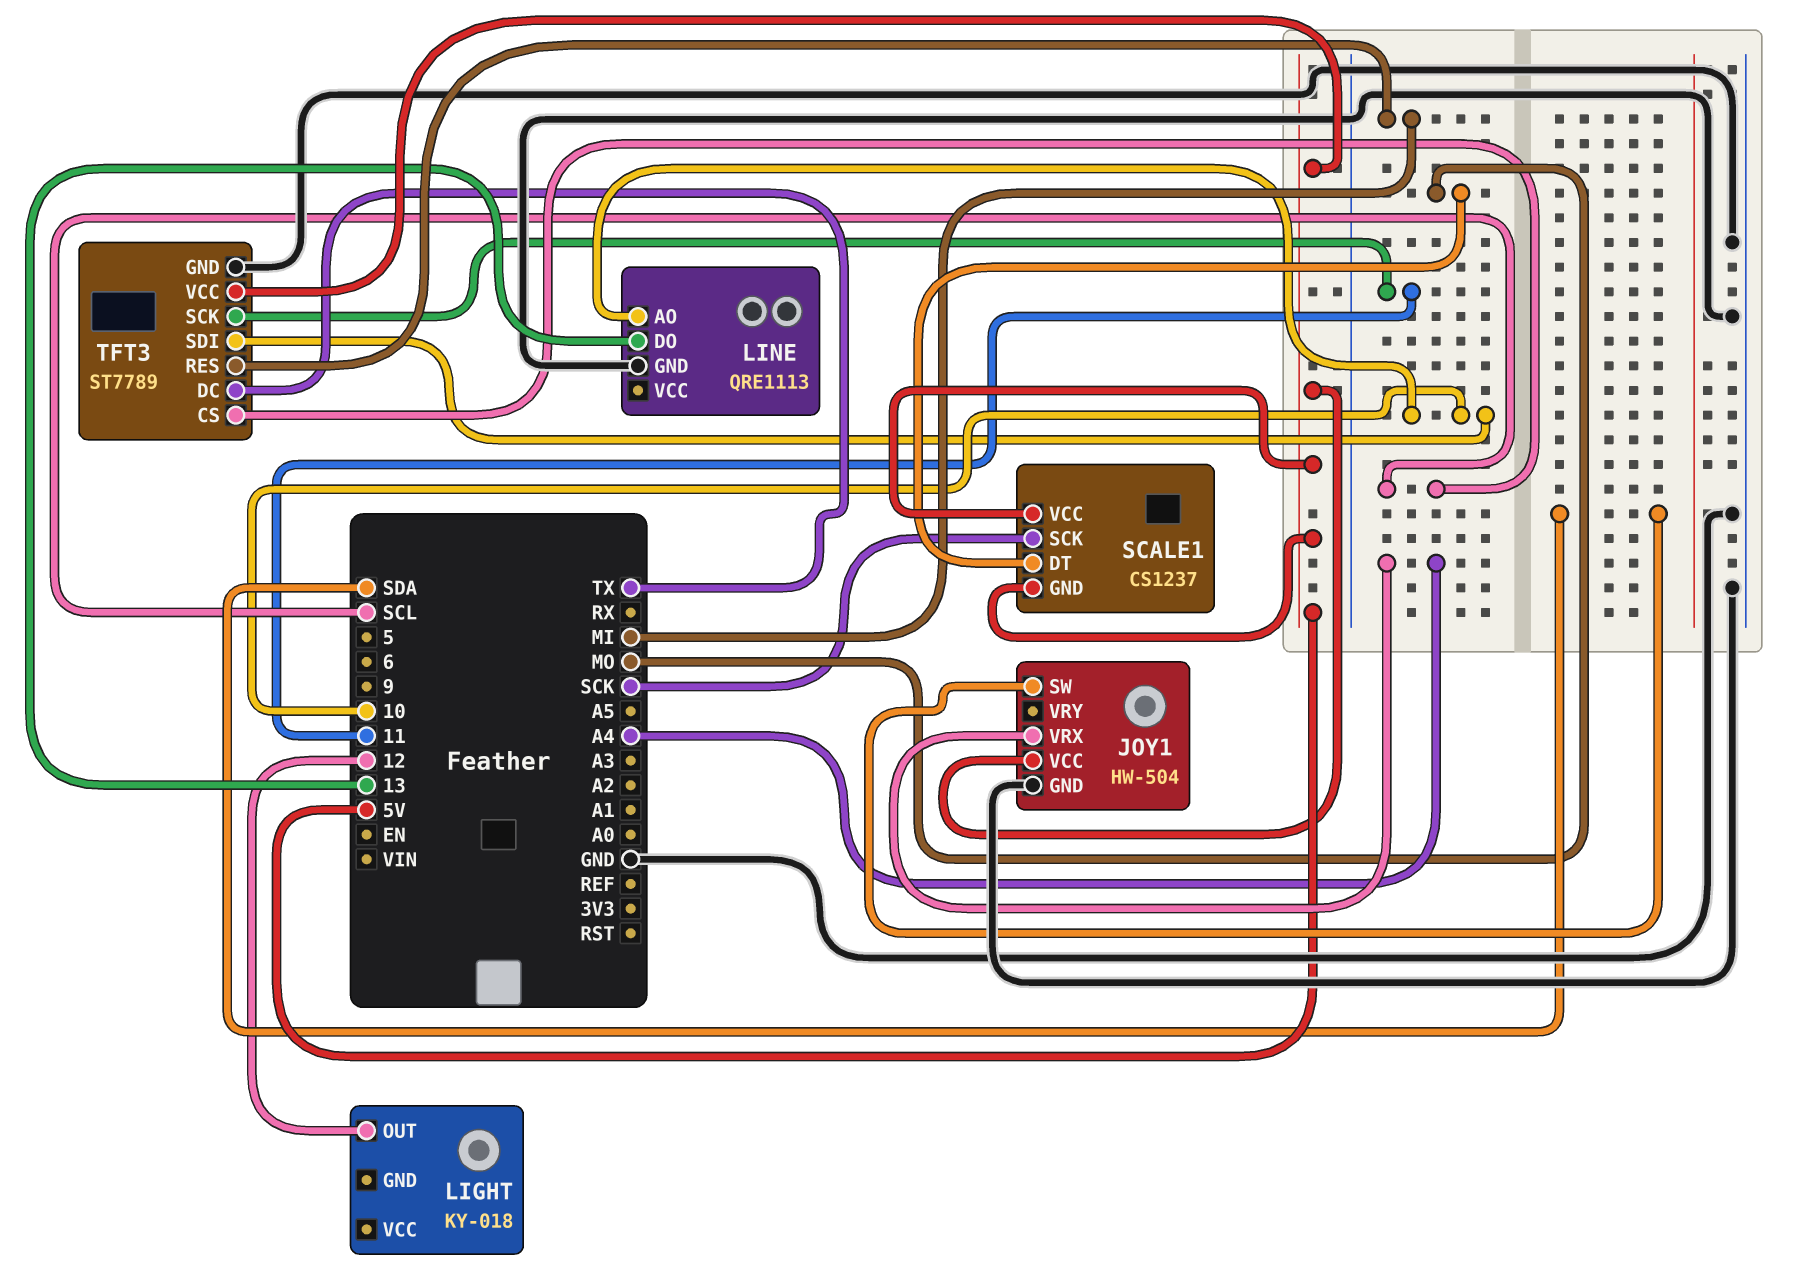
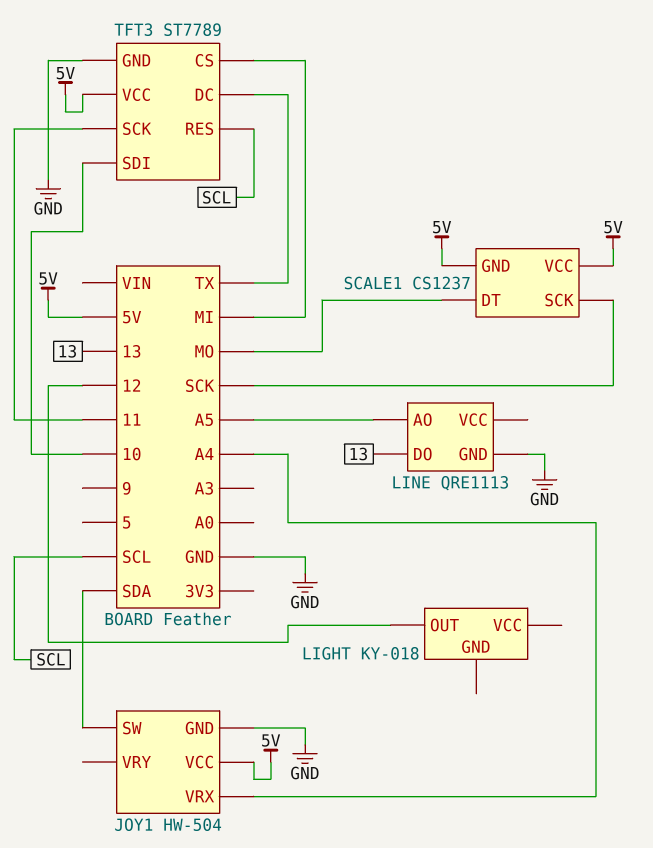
LINE pin AO: 10 -> A5
TFT3 pin CS: SCL -> MI
TFT3 pin RES: MI -> SCL

